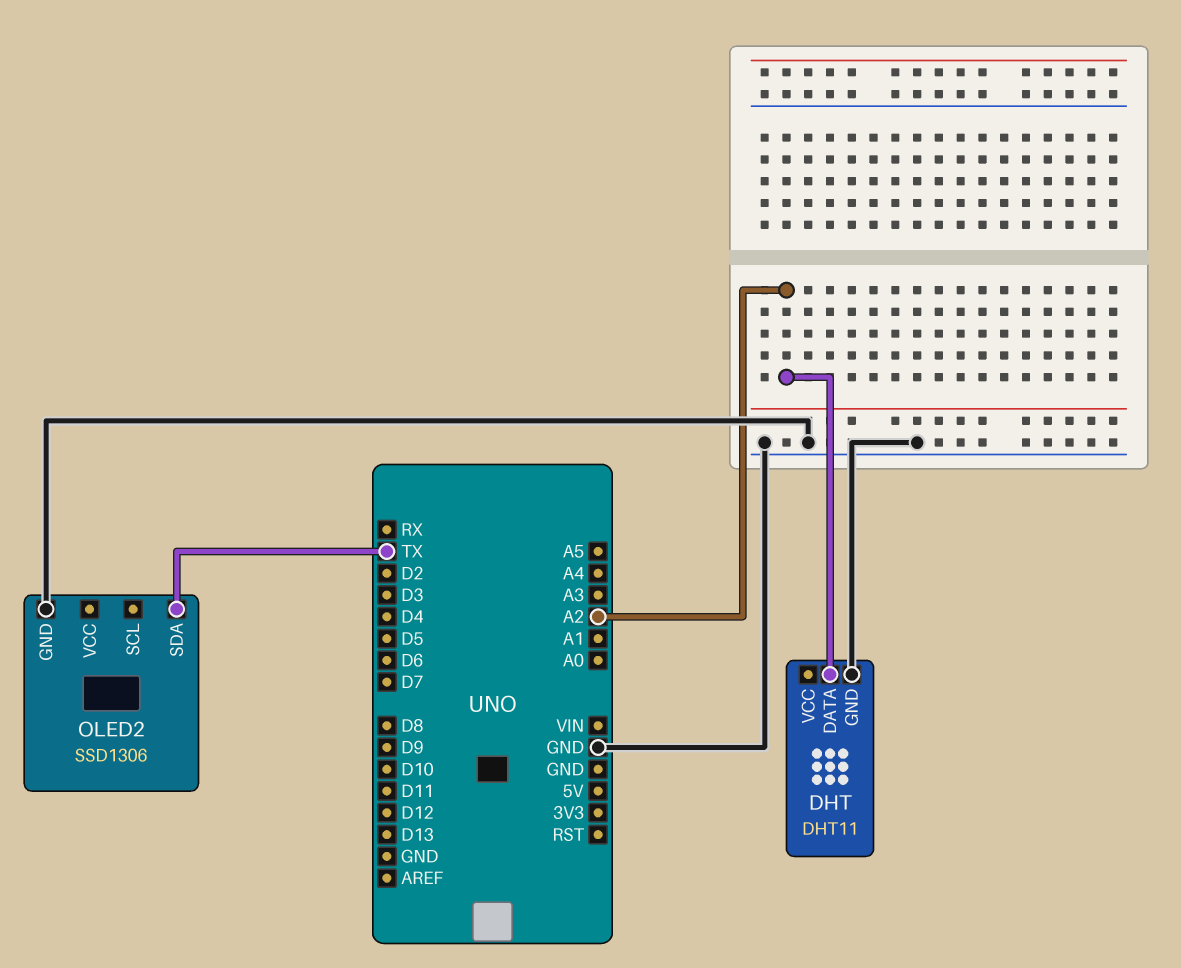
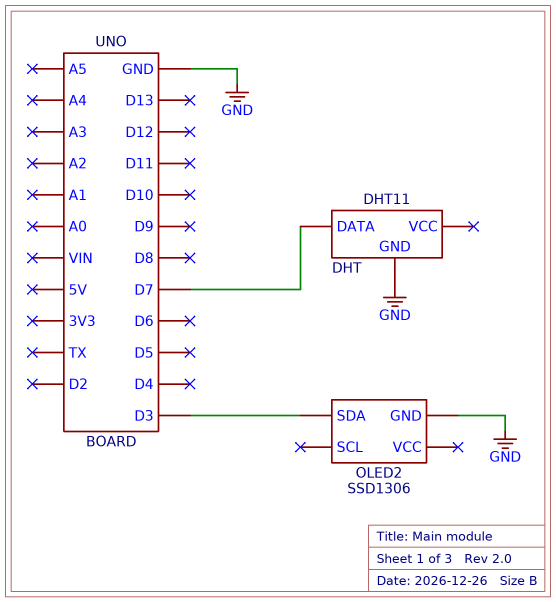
DHT pin DATA: A2 -> D7
OLED2 pin SDA: TX -> D3

